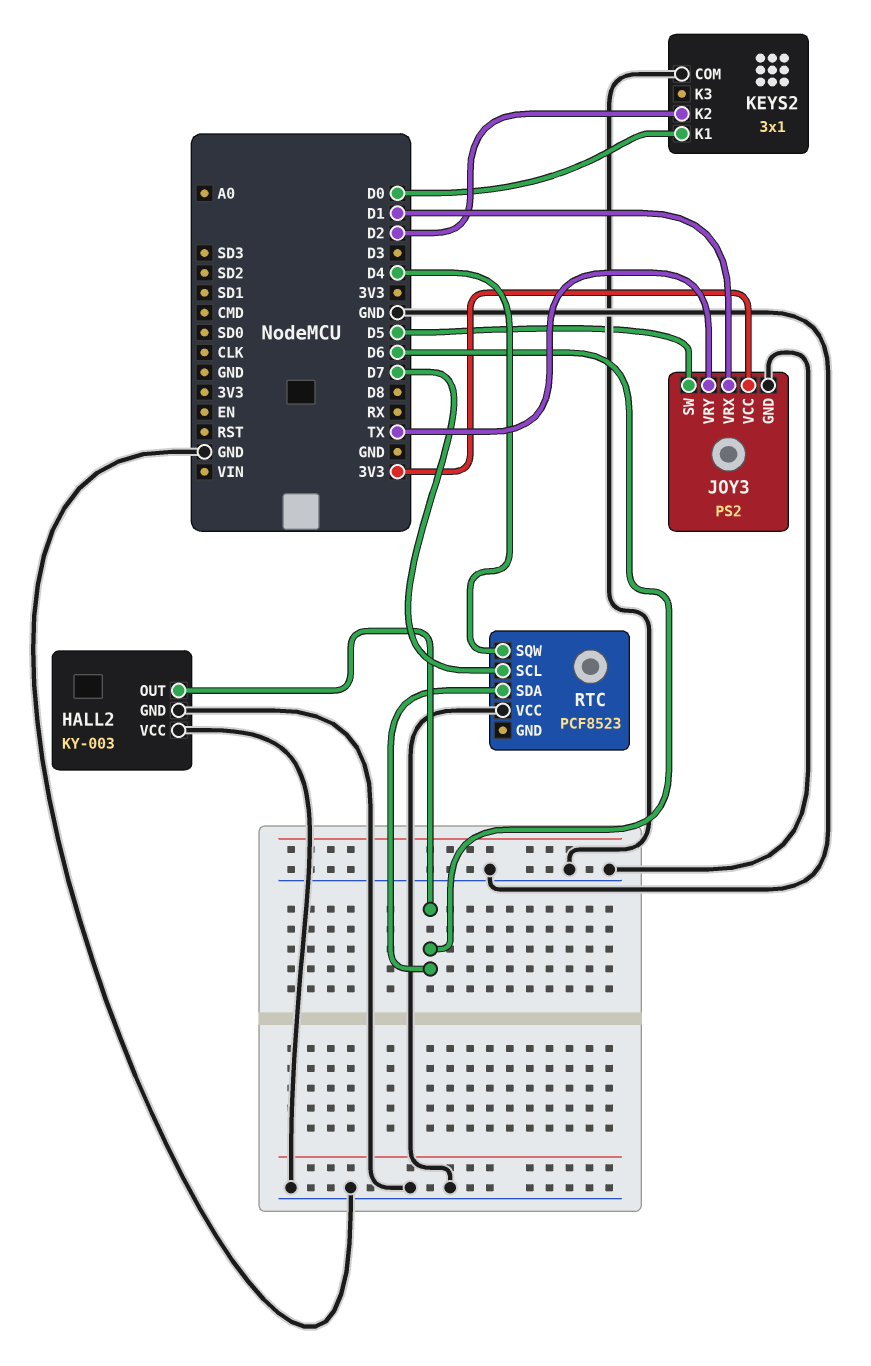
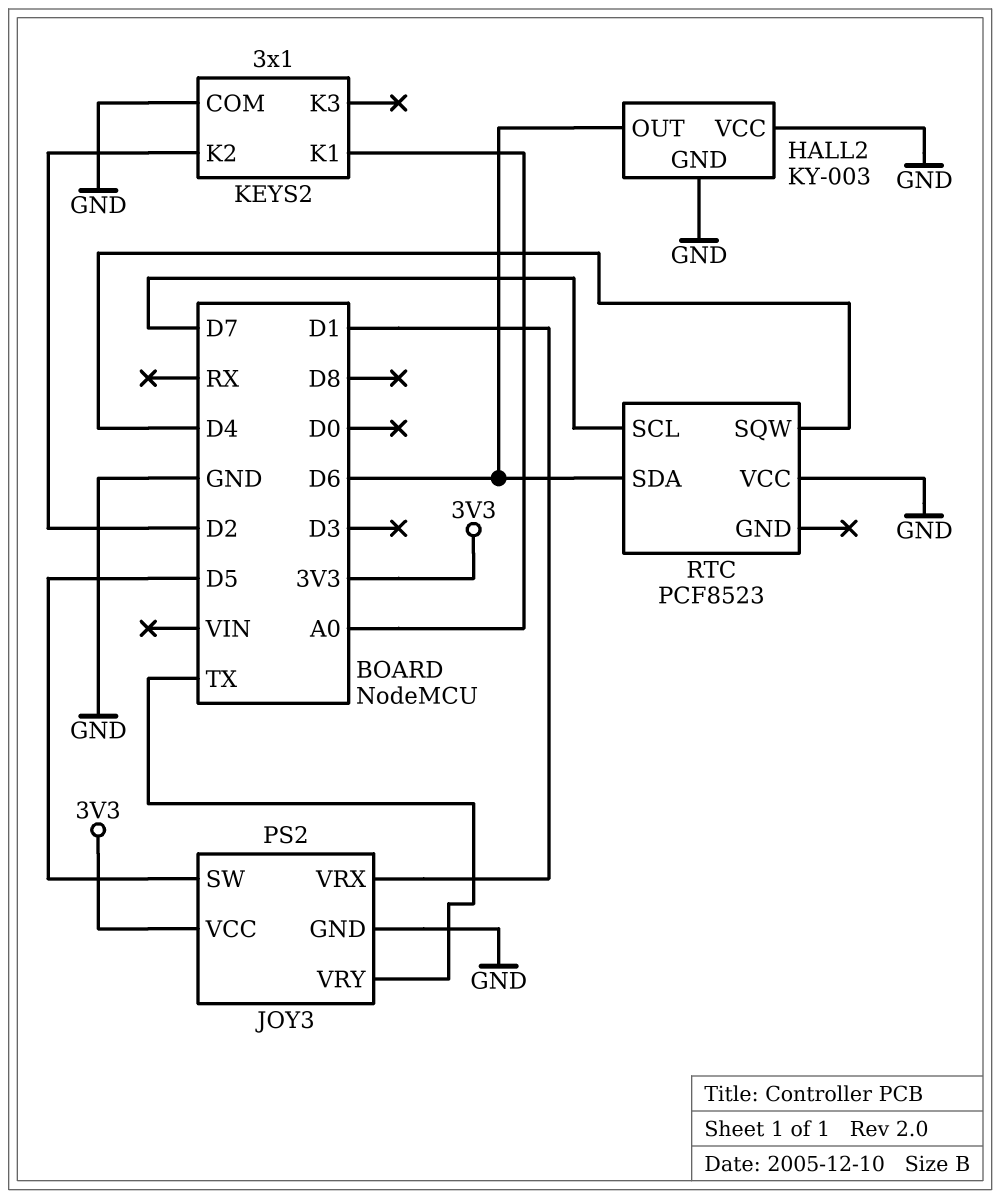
KEYS2 pin K1: D0 -> A0

